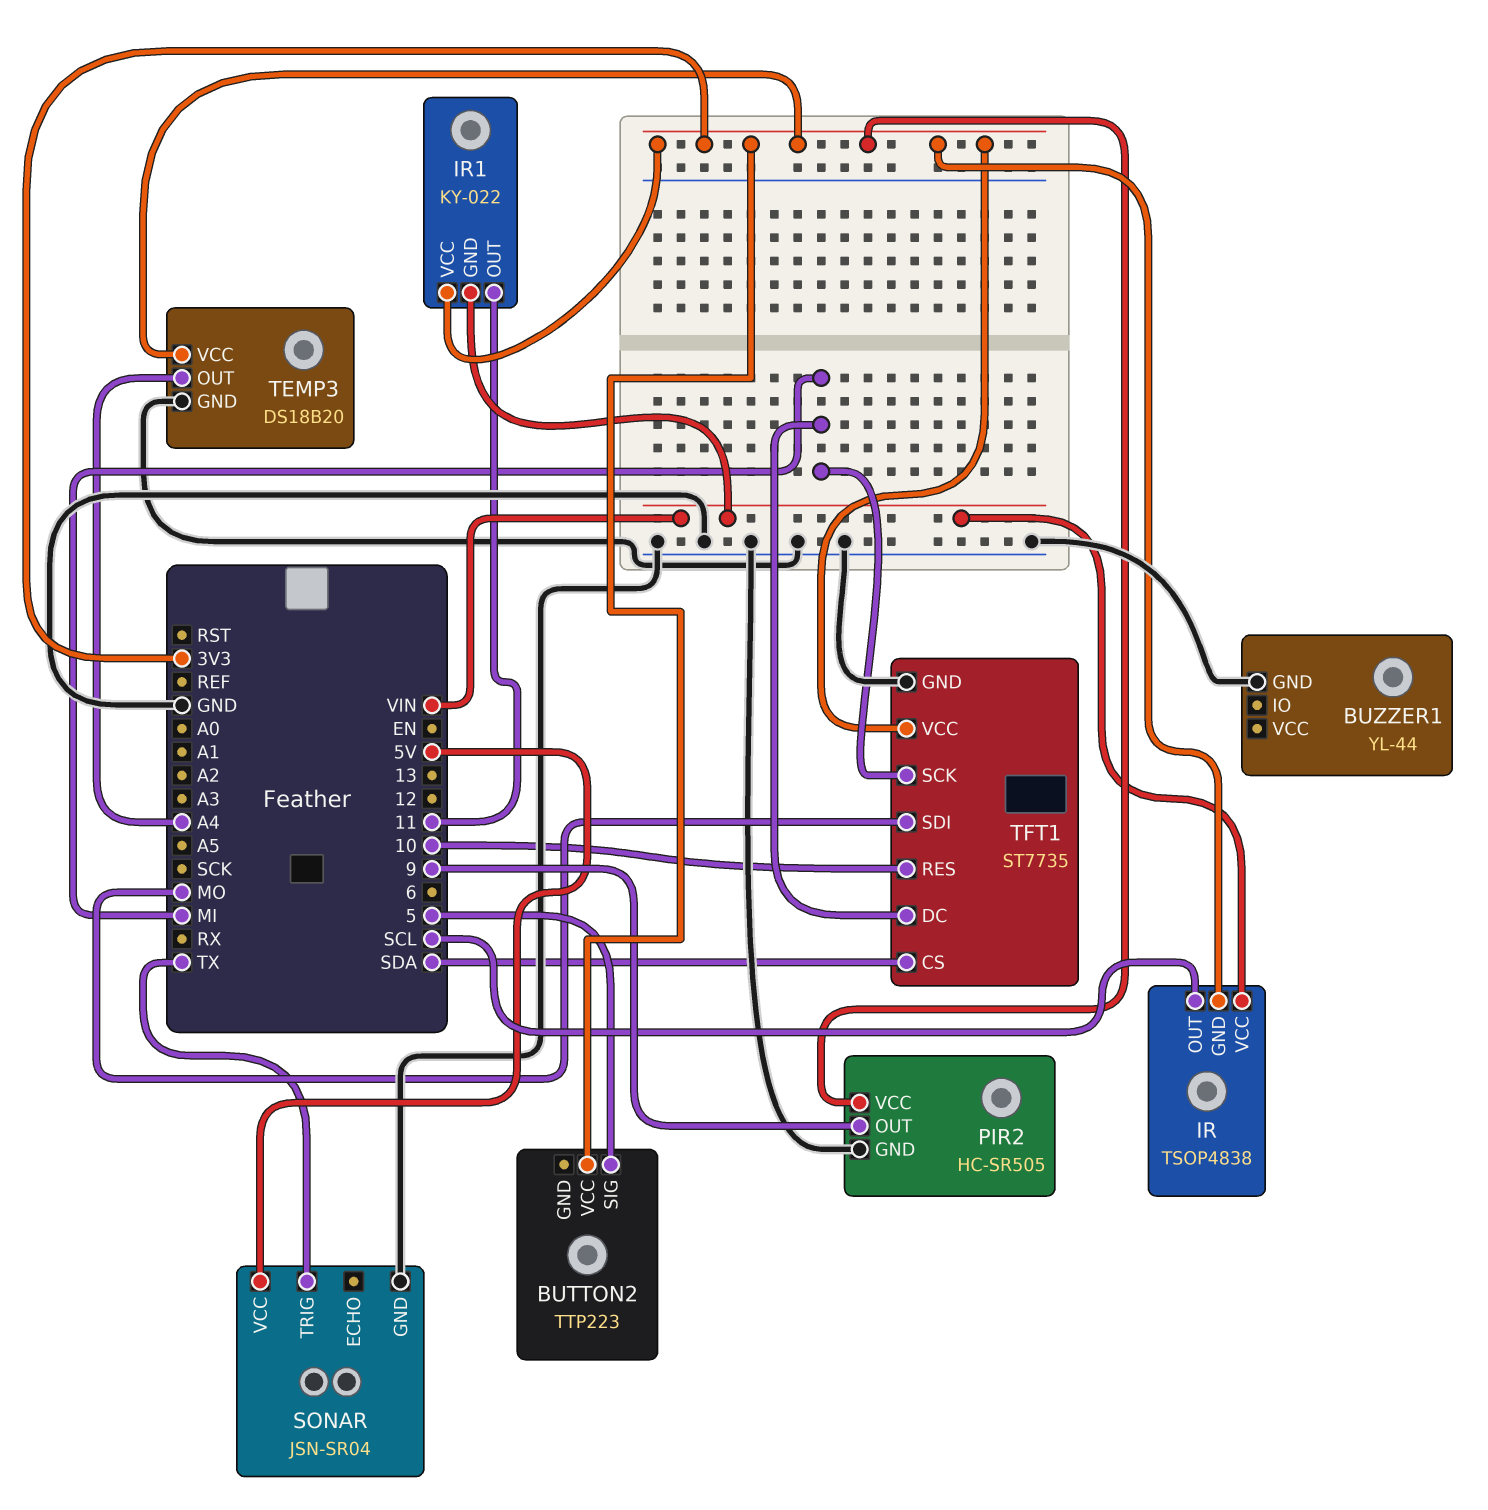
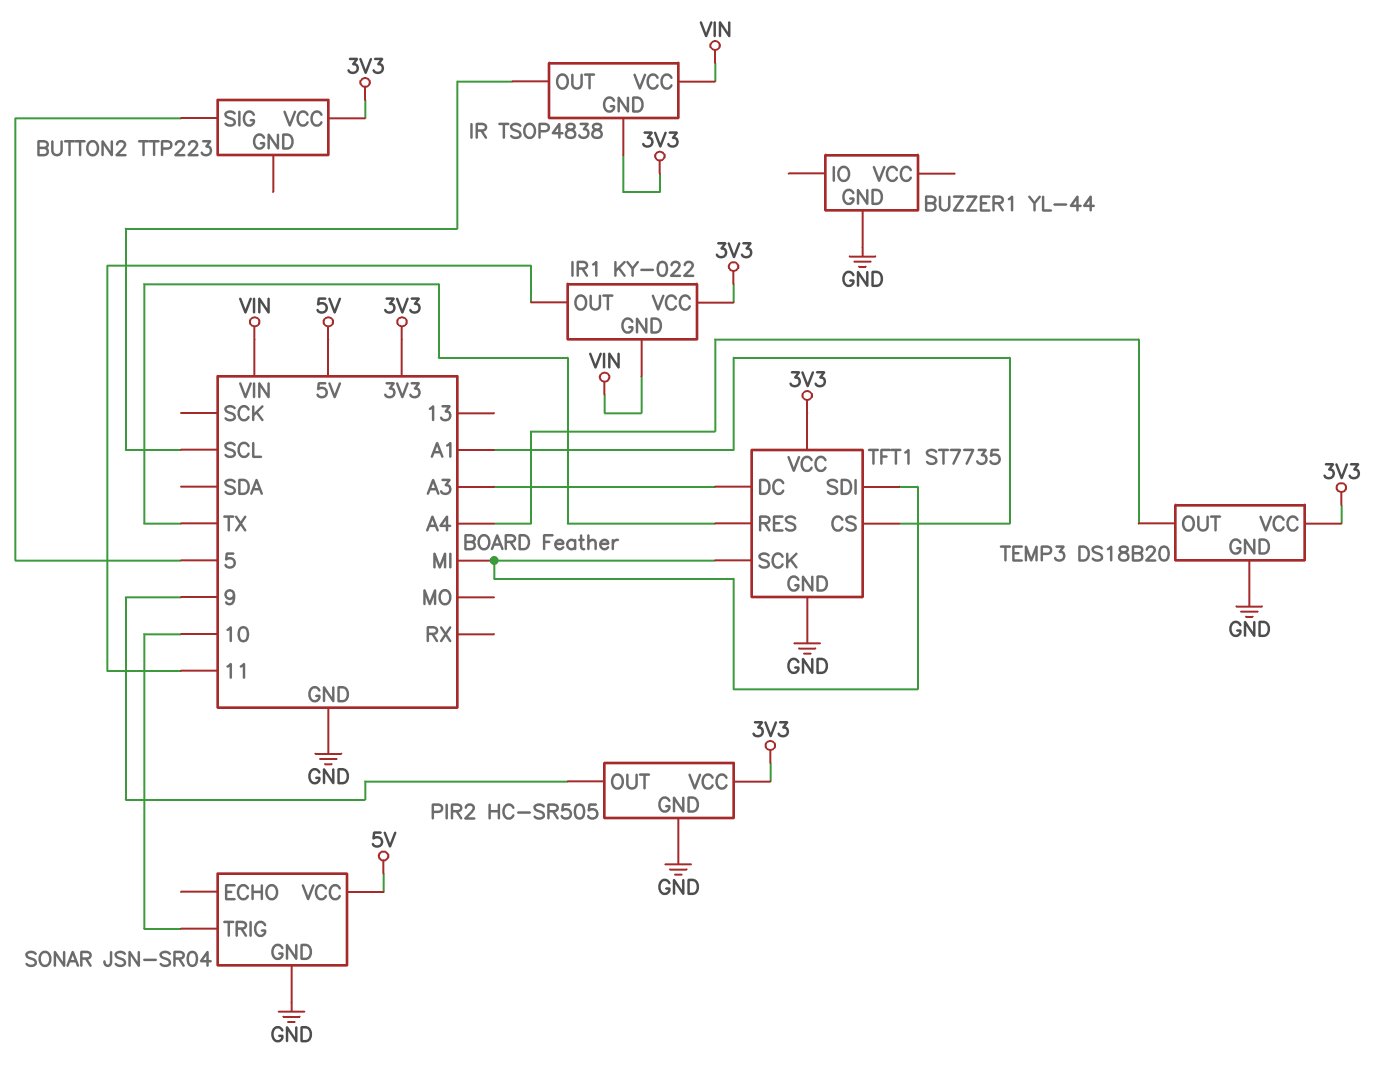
SONAR pin TRIG: TX -> 10
TFT1 pin CS: SDA -> A1
TFT1 pin DC: MI -> A3
TFT1 pin RES: 10 -> TX
TFT1 pin SDI: MO -> MI

